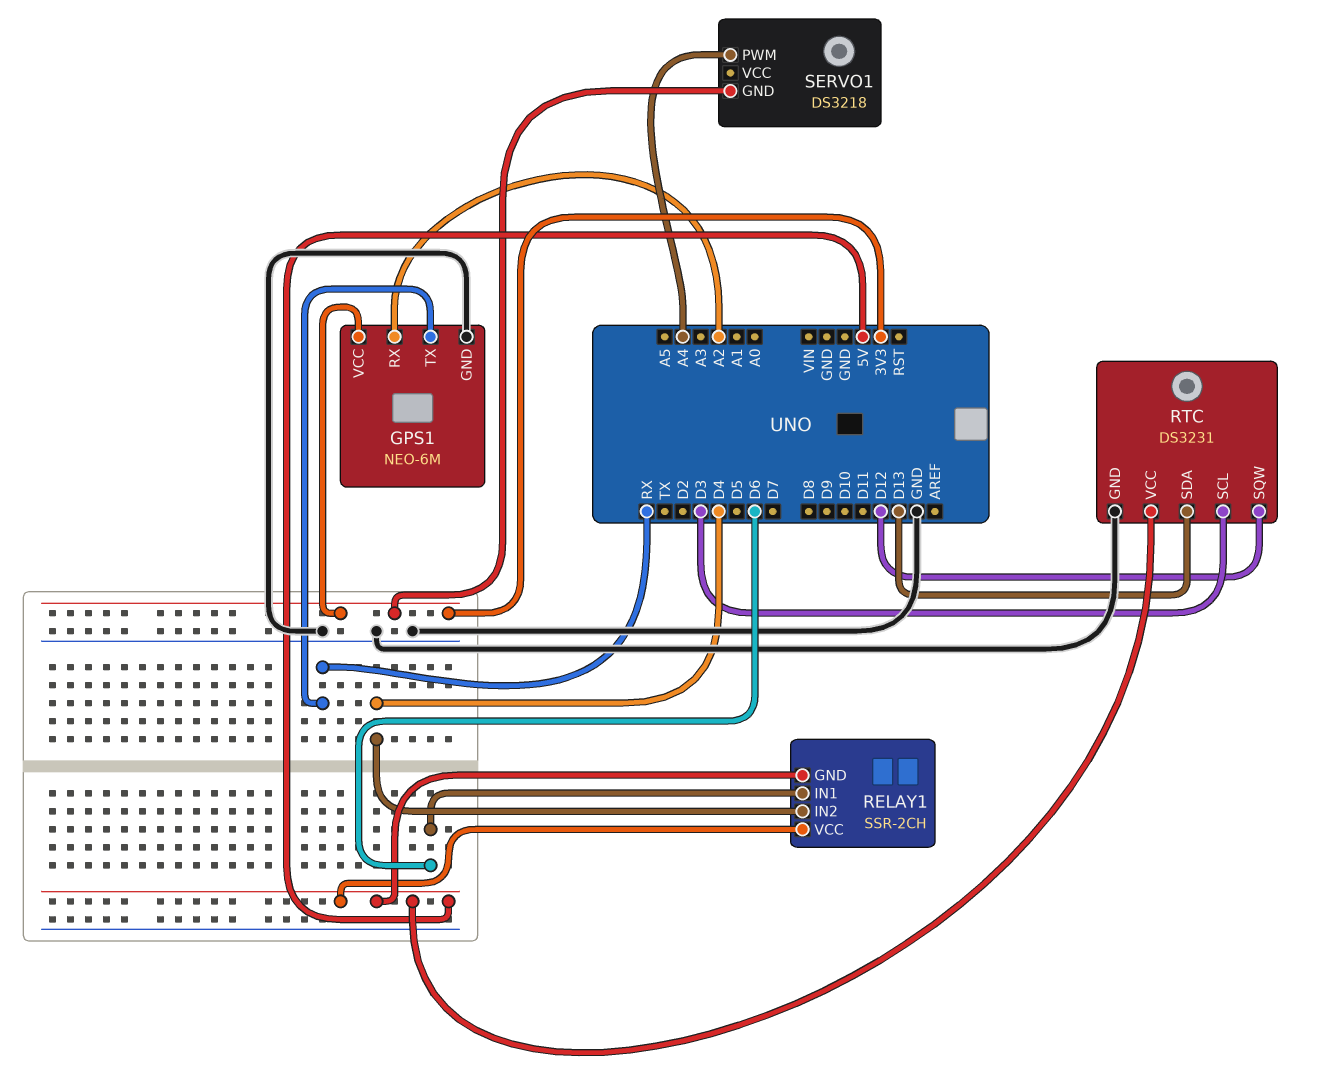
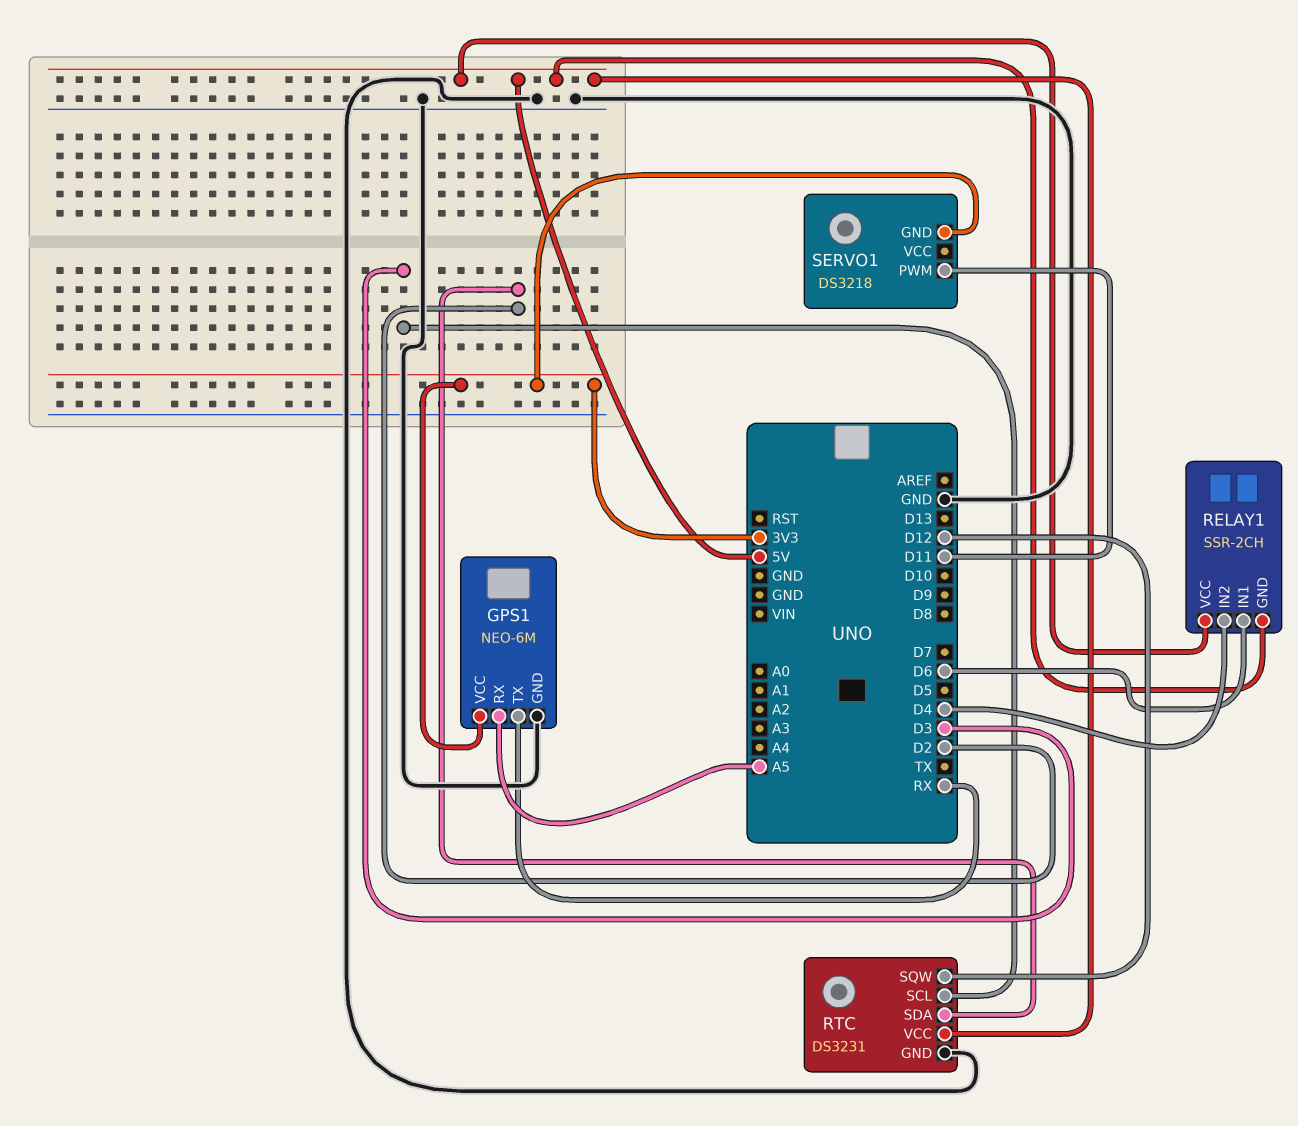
GPS1 pin RX: A2 -> A5
RTC pin SDA: D13 -> D2
SERVO1 pin PWM: A4 -> D11

